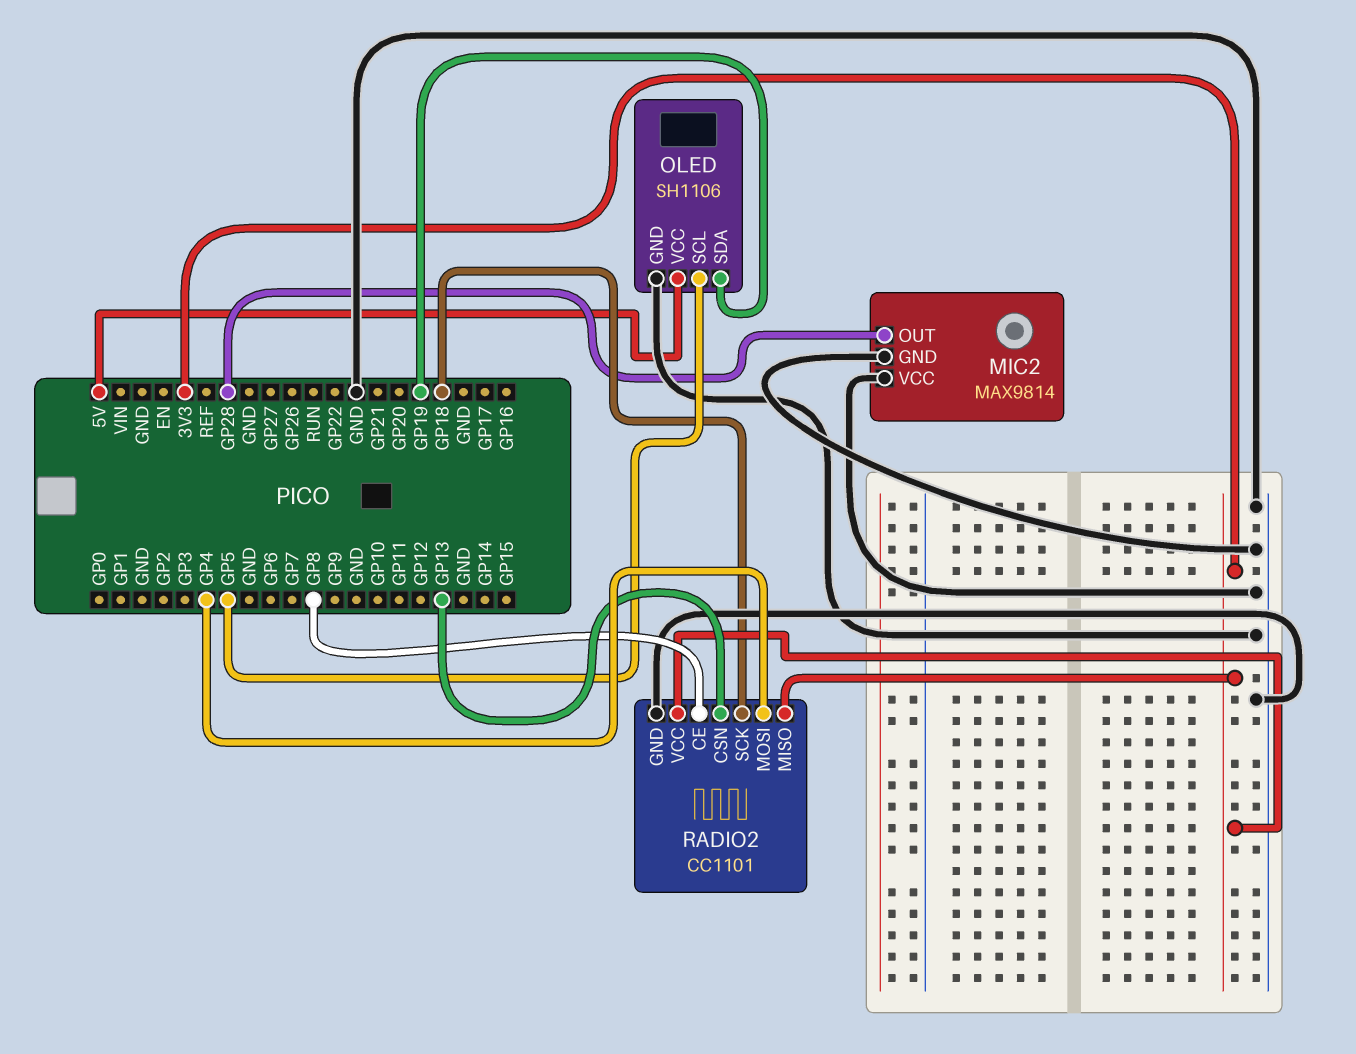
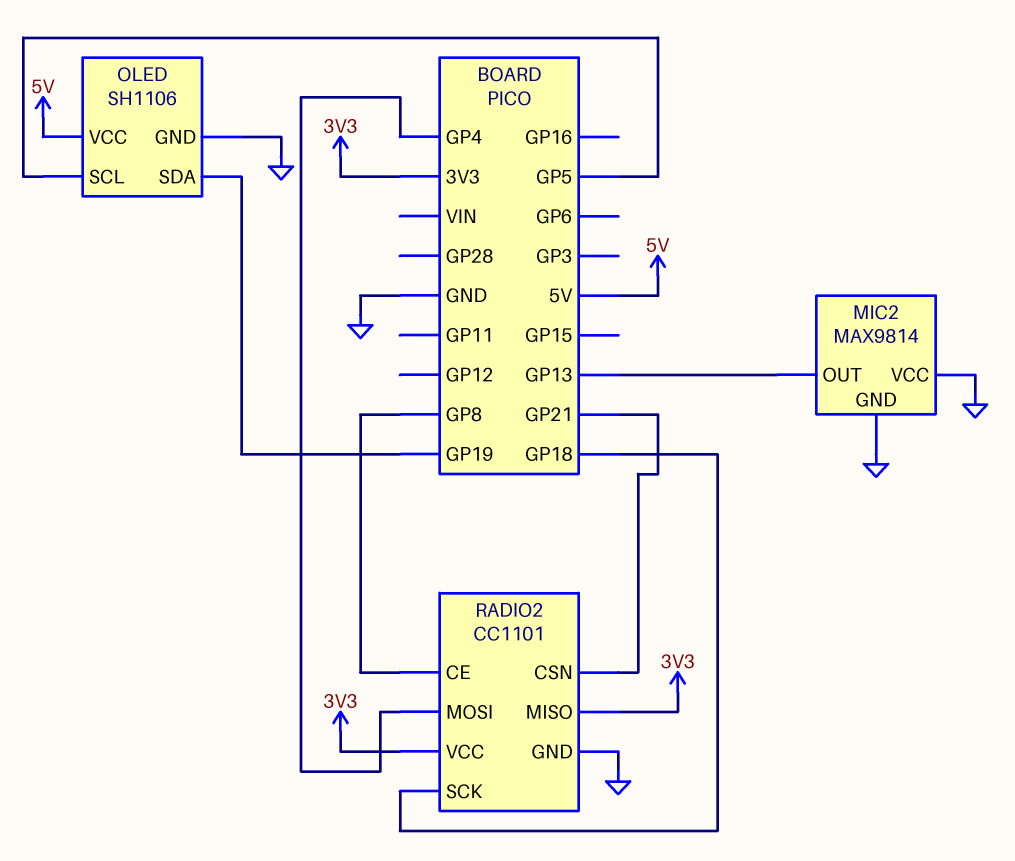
MIC2 pin OUT: GP28 -> GP13
RADIO2 pin CSN: GP13 -> GP21

